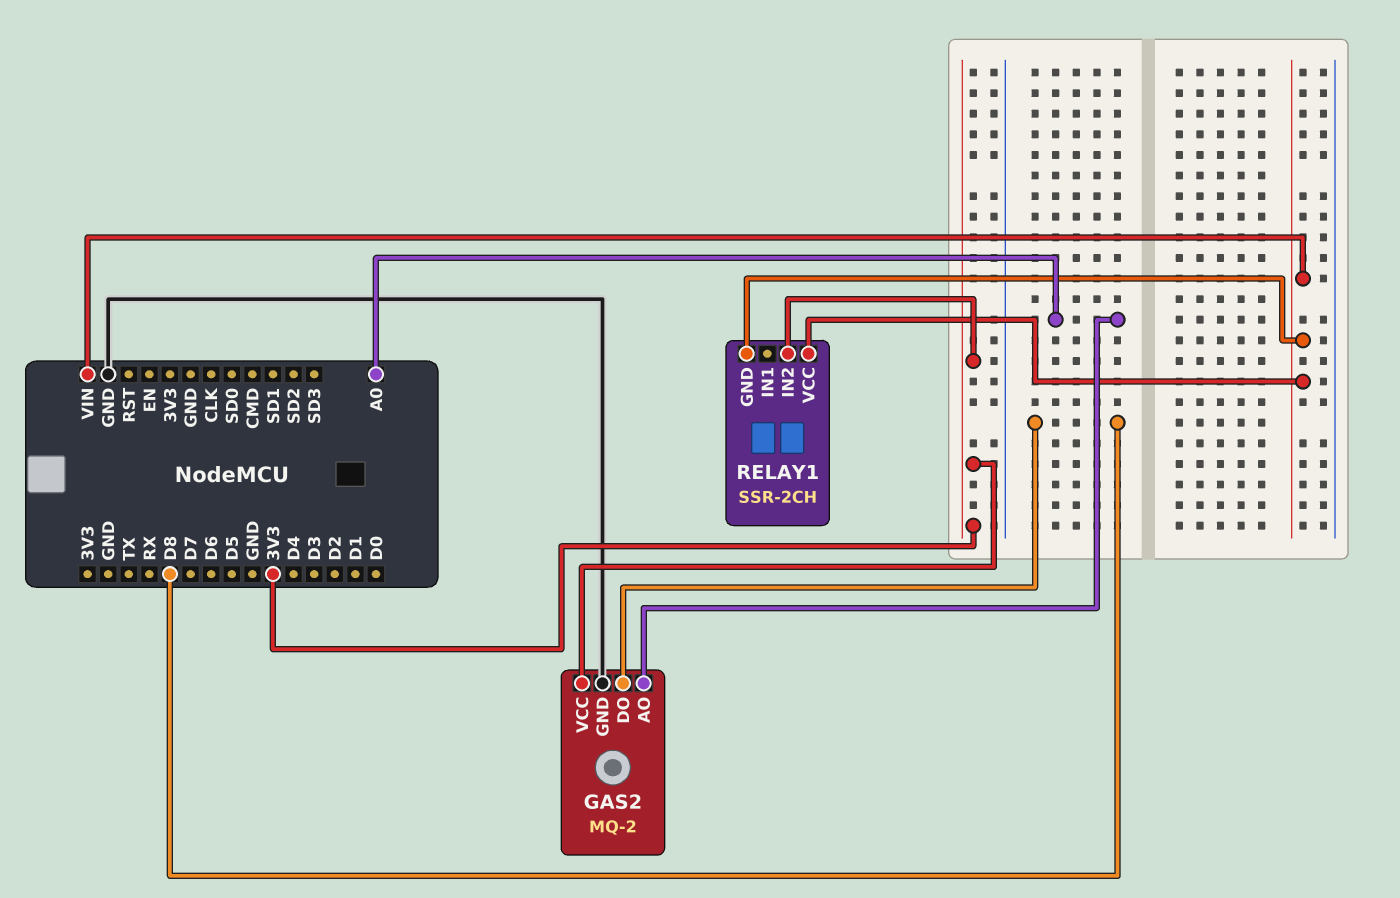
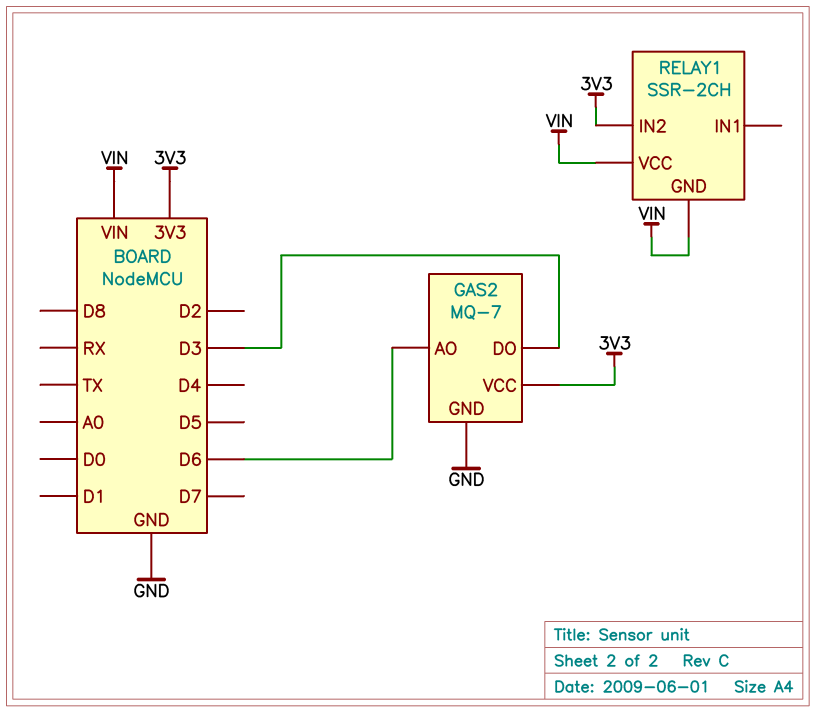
GAS2: MQ-2 -> MQ-7
GAS2 pin AO: A0 -> D6
GAS2 pin DO: D8 -> D3

